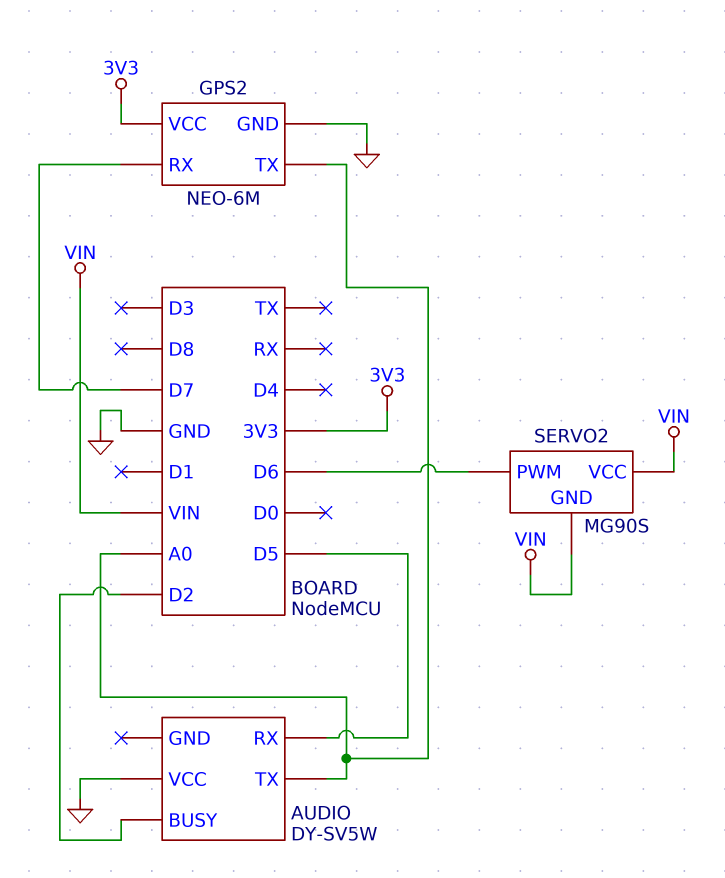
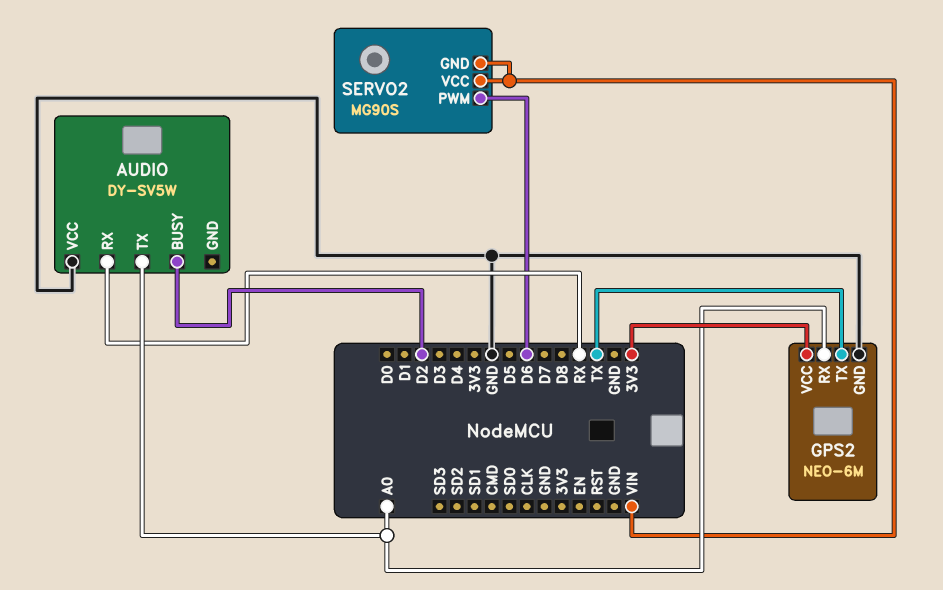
AUDIO pin RX: D5 -> RX
GPS2 pin RX: D7 -> A0
GPS2 pin TX: A0 -> TX

